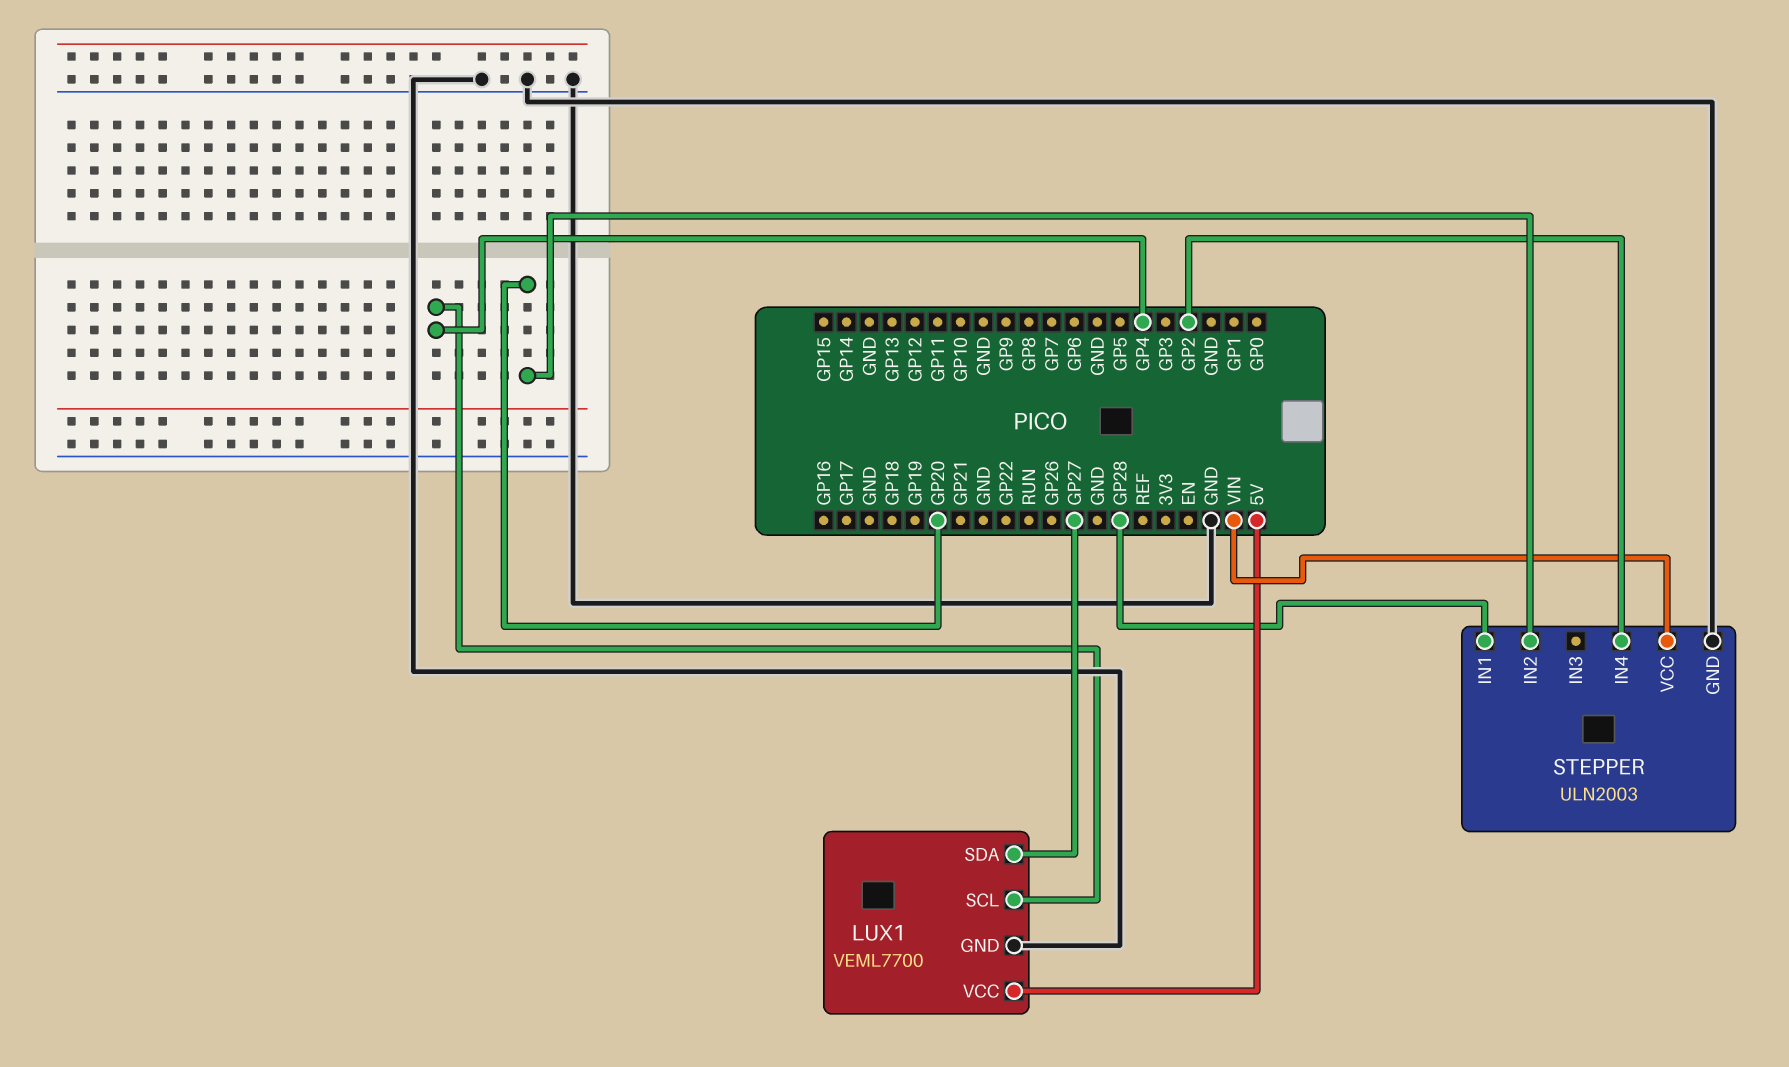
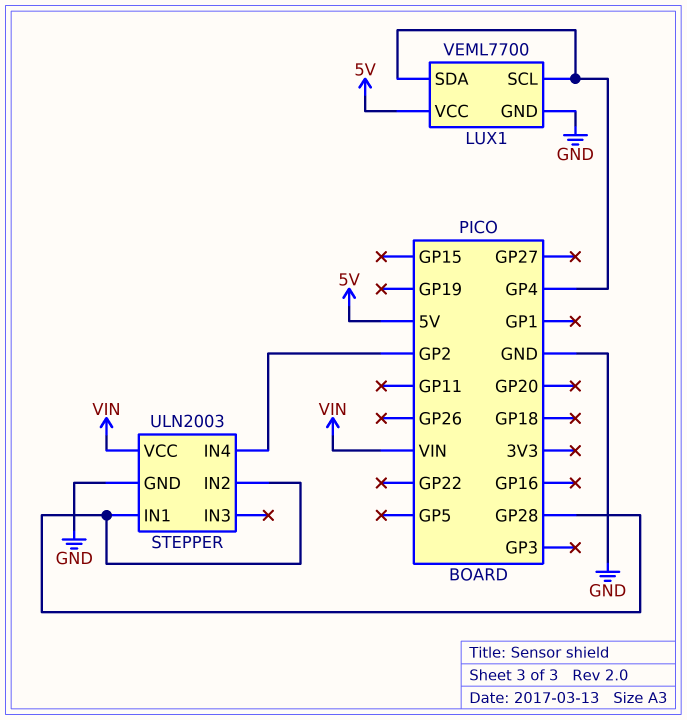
LUX1 pin SDA: GP27 -> GP4
STEPPER pin IN2: GP20 -> GP28

